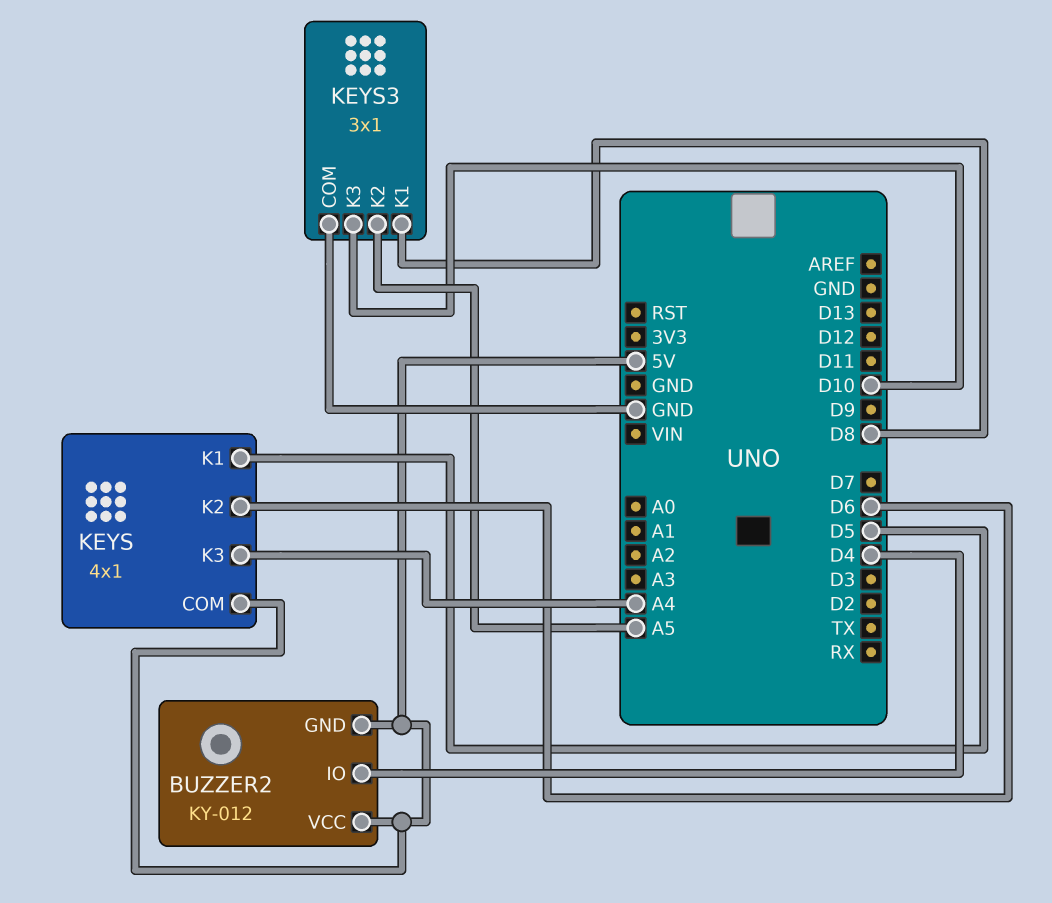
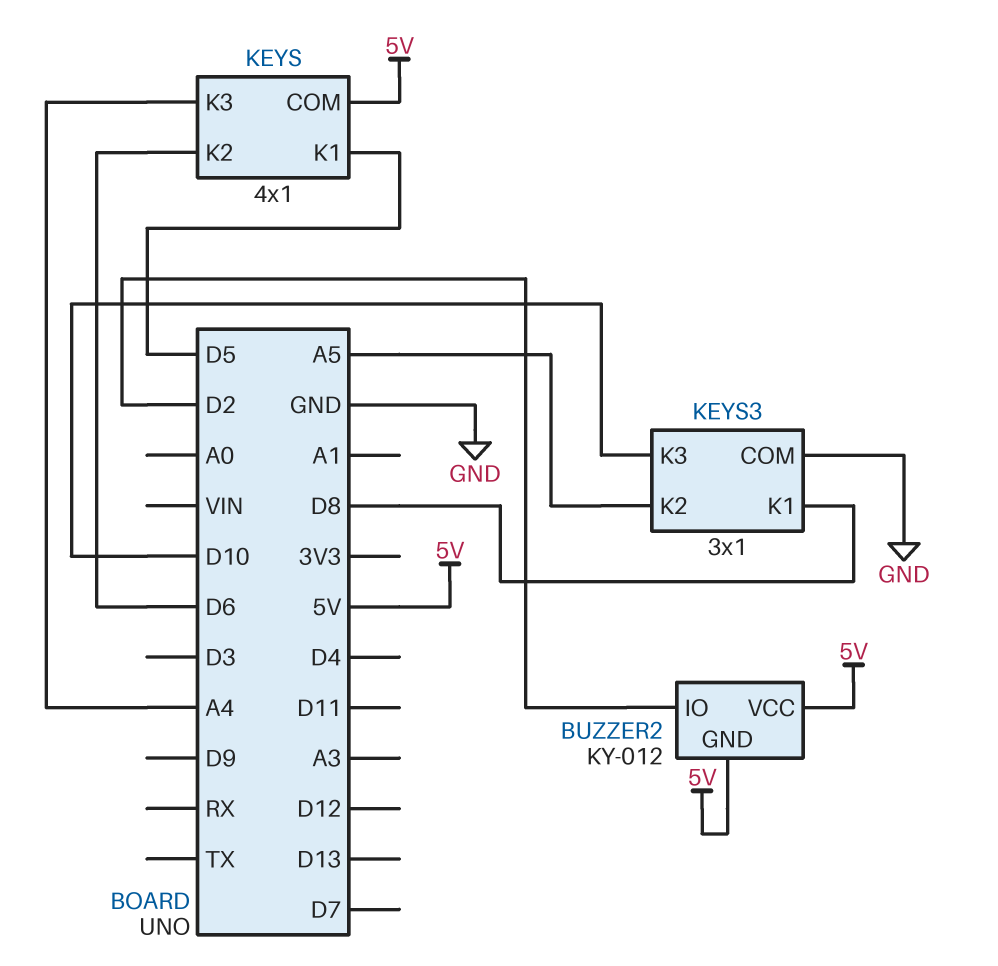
BUZZER2 pin IO: D4 -> D2

